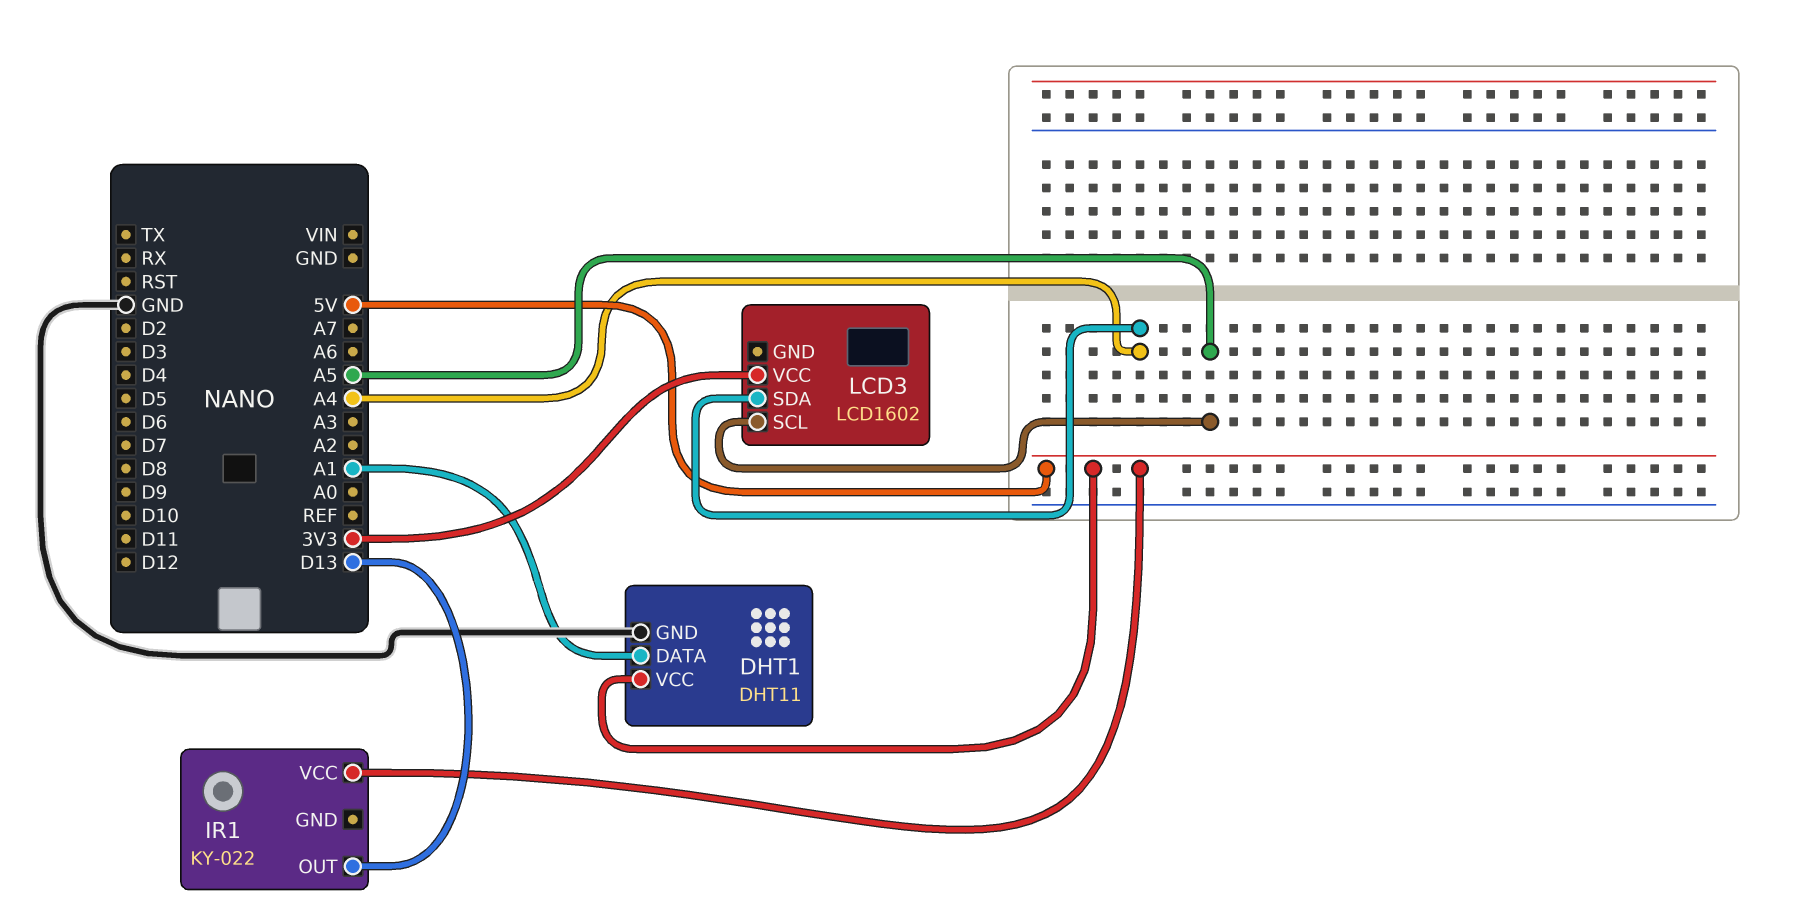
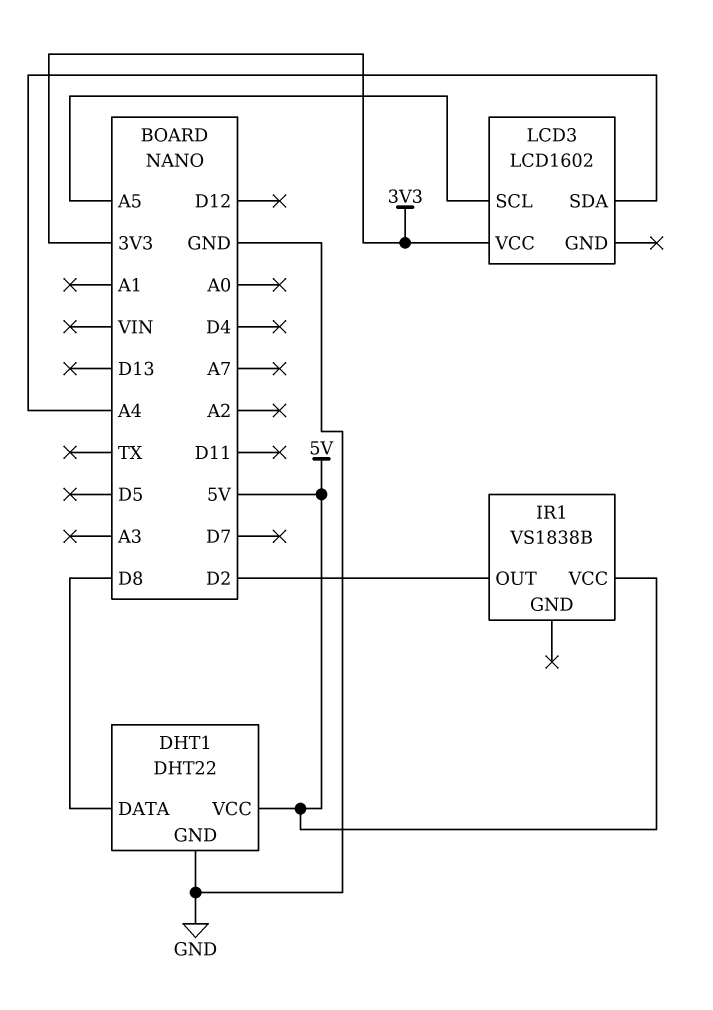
DHT1: DHT11 -> DHT22
DHT1 pin DATA: A1 -> D8
IR1: KY-022 -> VS1838B
IR1 pin OUT: D13 -> D2

